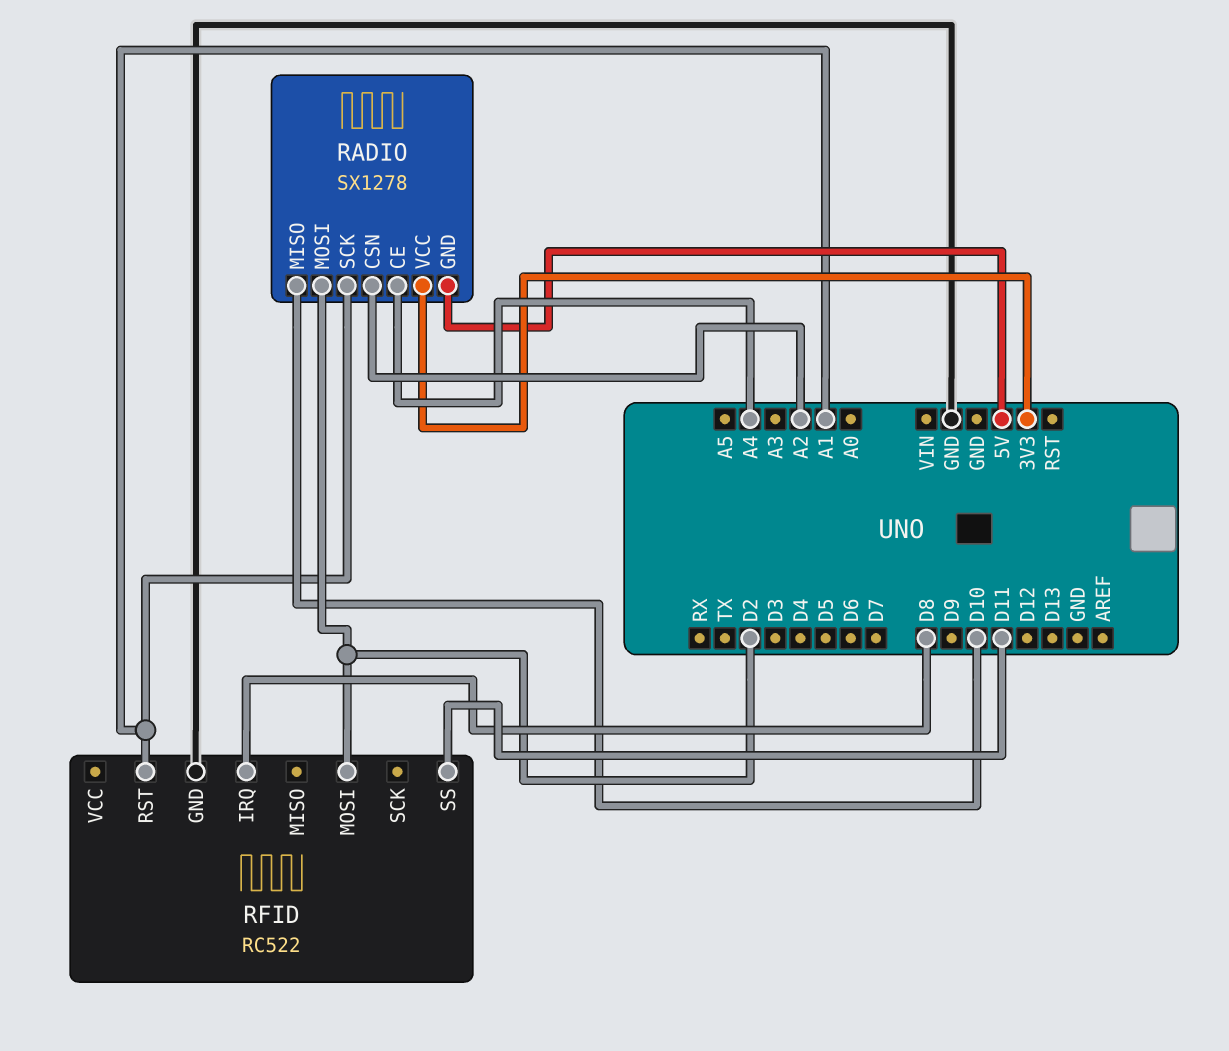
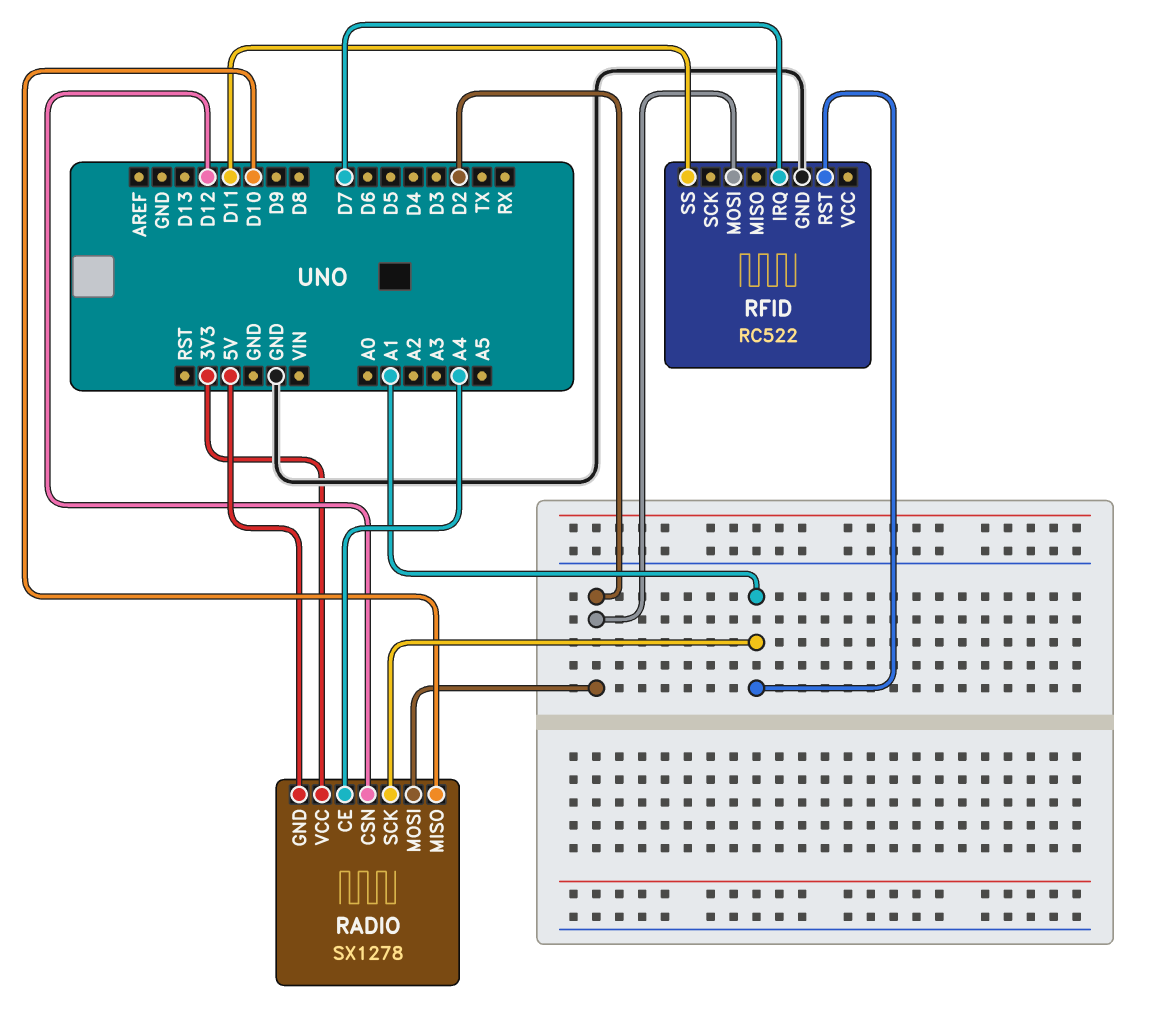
RADIO pin CSN: A2 -> D12
RFID pin IRQ: D8 -> D7

